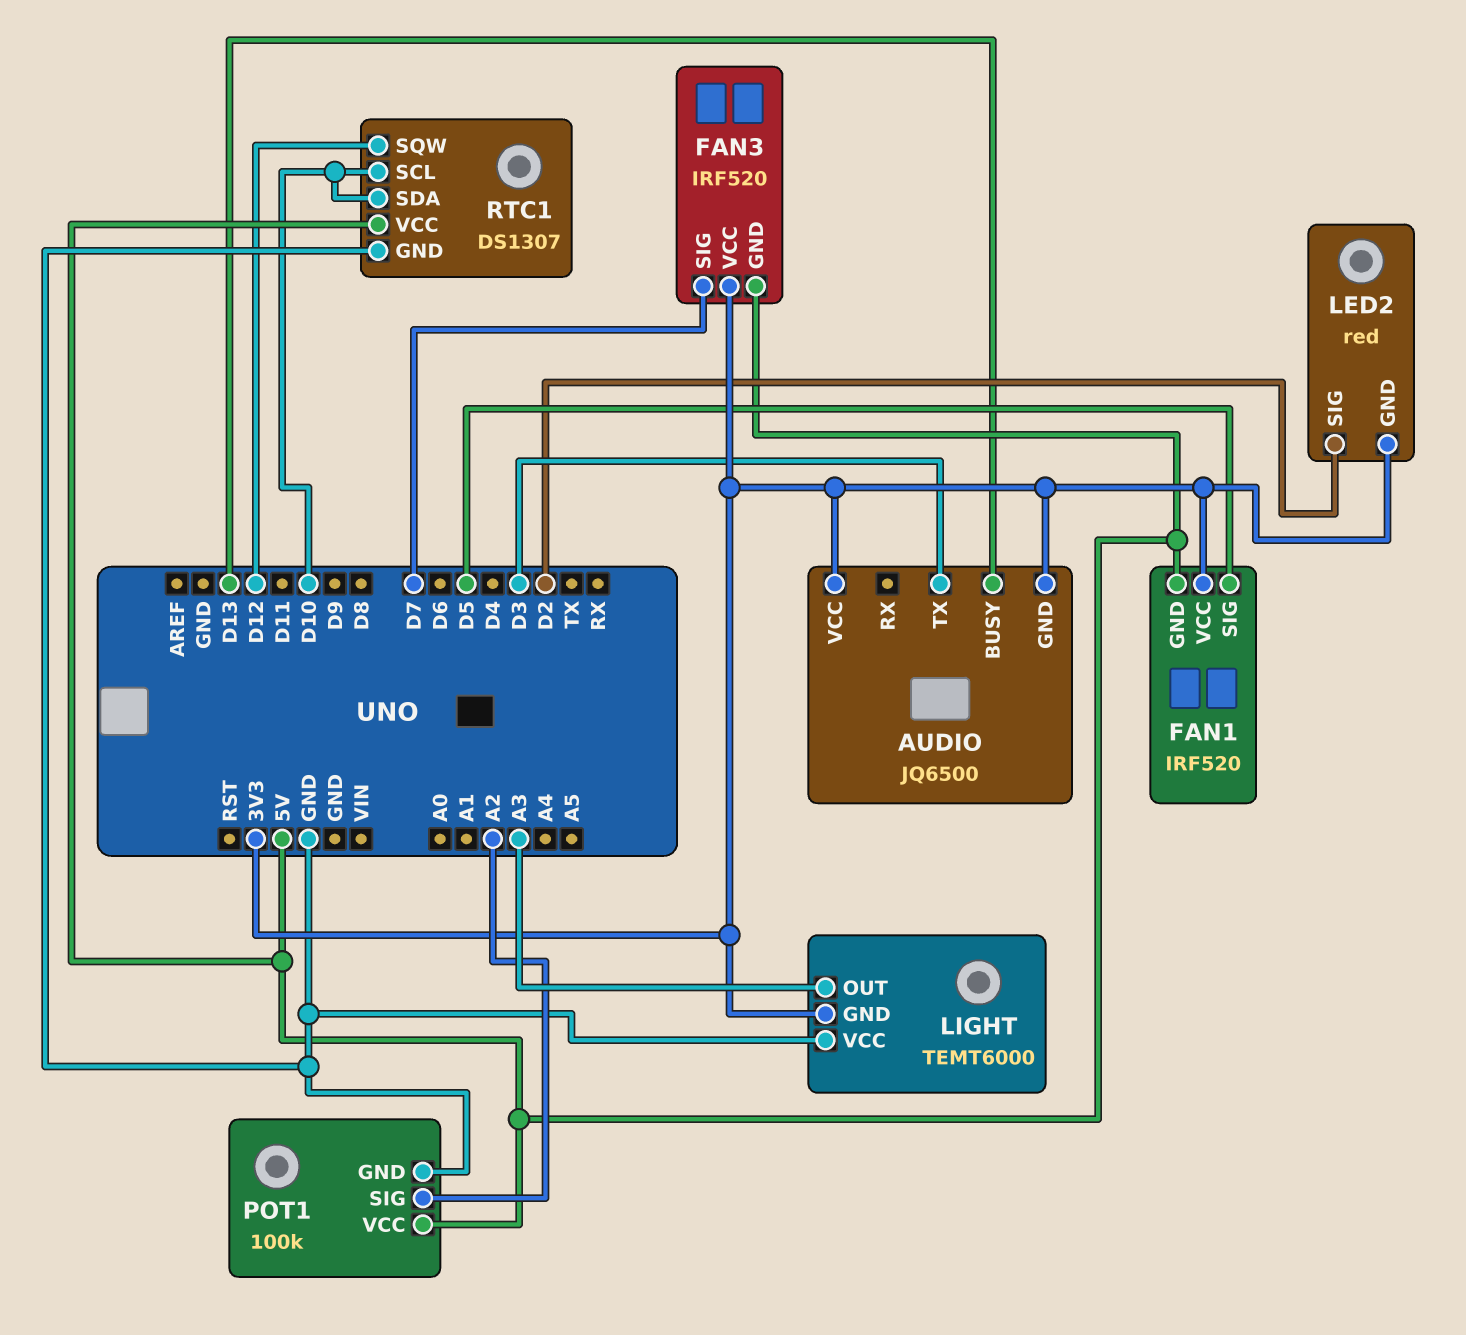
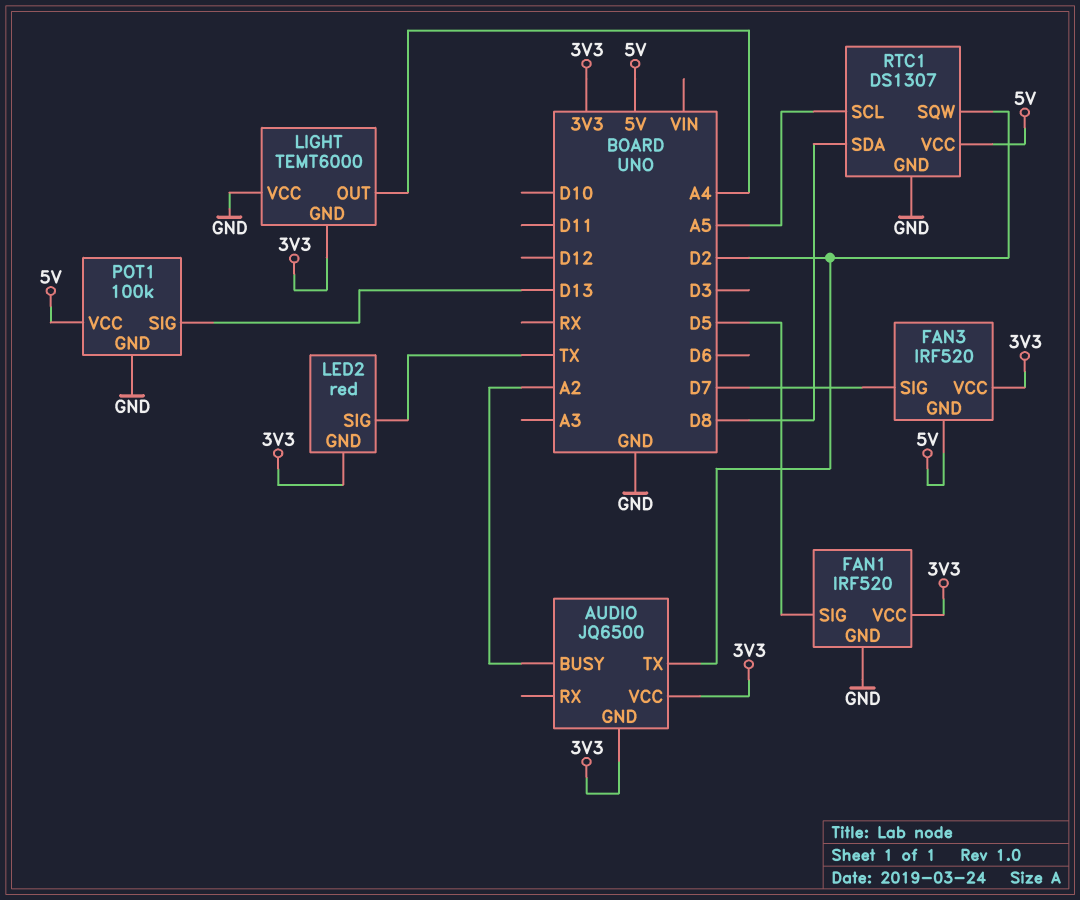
AUDIO pin BUSY: D13 -> A2
AUDIO pin TX: D3 -> D2
FAN1 pin GND: 5V -> GND
LED2 pin SIG: D2 -> TX
LIGHT pin OUT: A3 -> A4
POT1 pin SIG: A2 -> D13
RTC1 pin SCL: D10 -> A5
RTC1 pin SDA: D10 -> D8
RTC1 pin SQW: D12 -> D2

